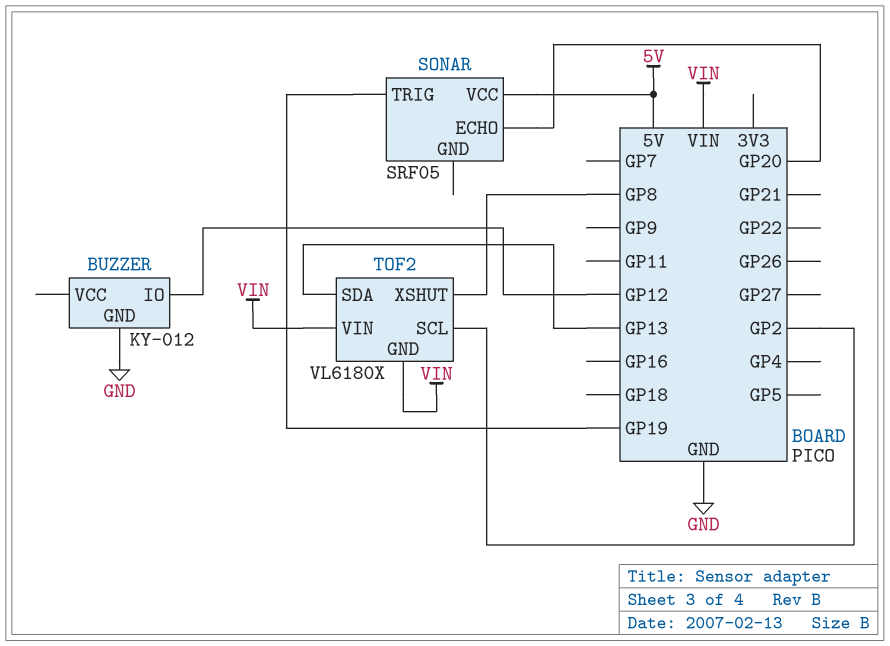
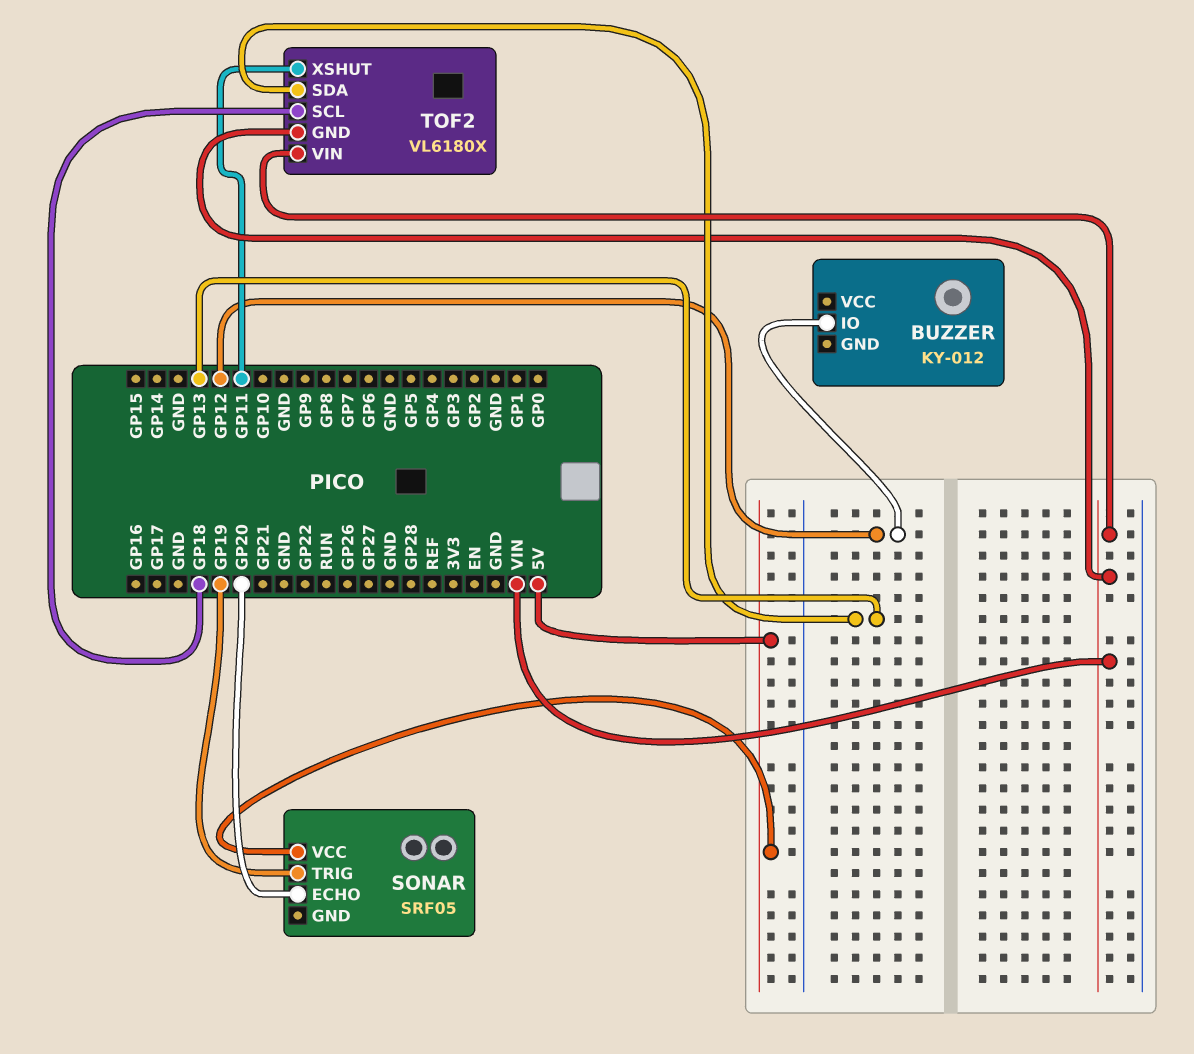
BUZZER pin GND: GND -> none
TOF2 pin SCL: GP2 -> GP18
TOF2 pin XSHUT: GP8 -> GP11

